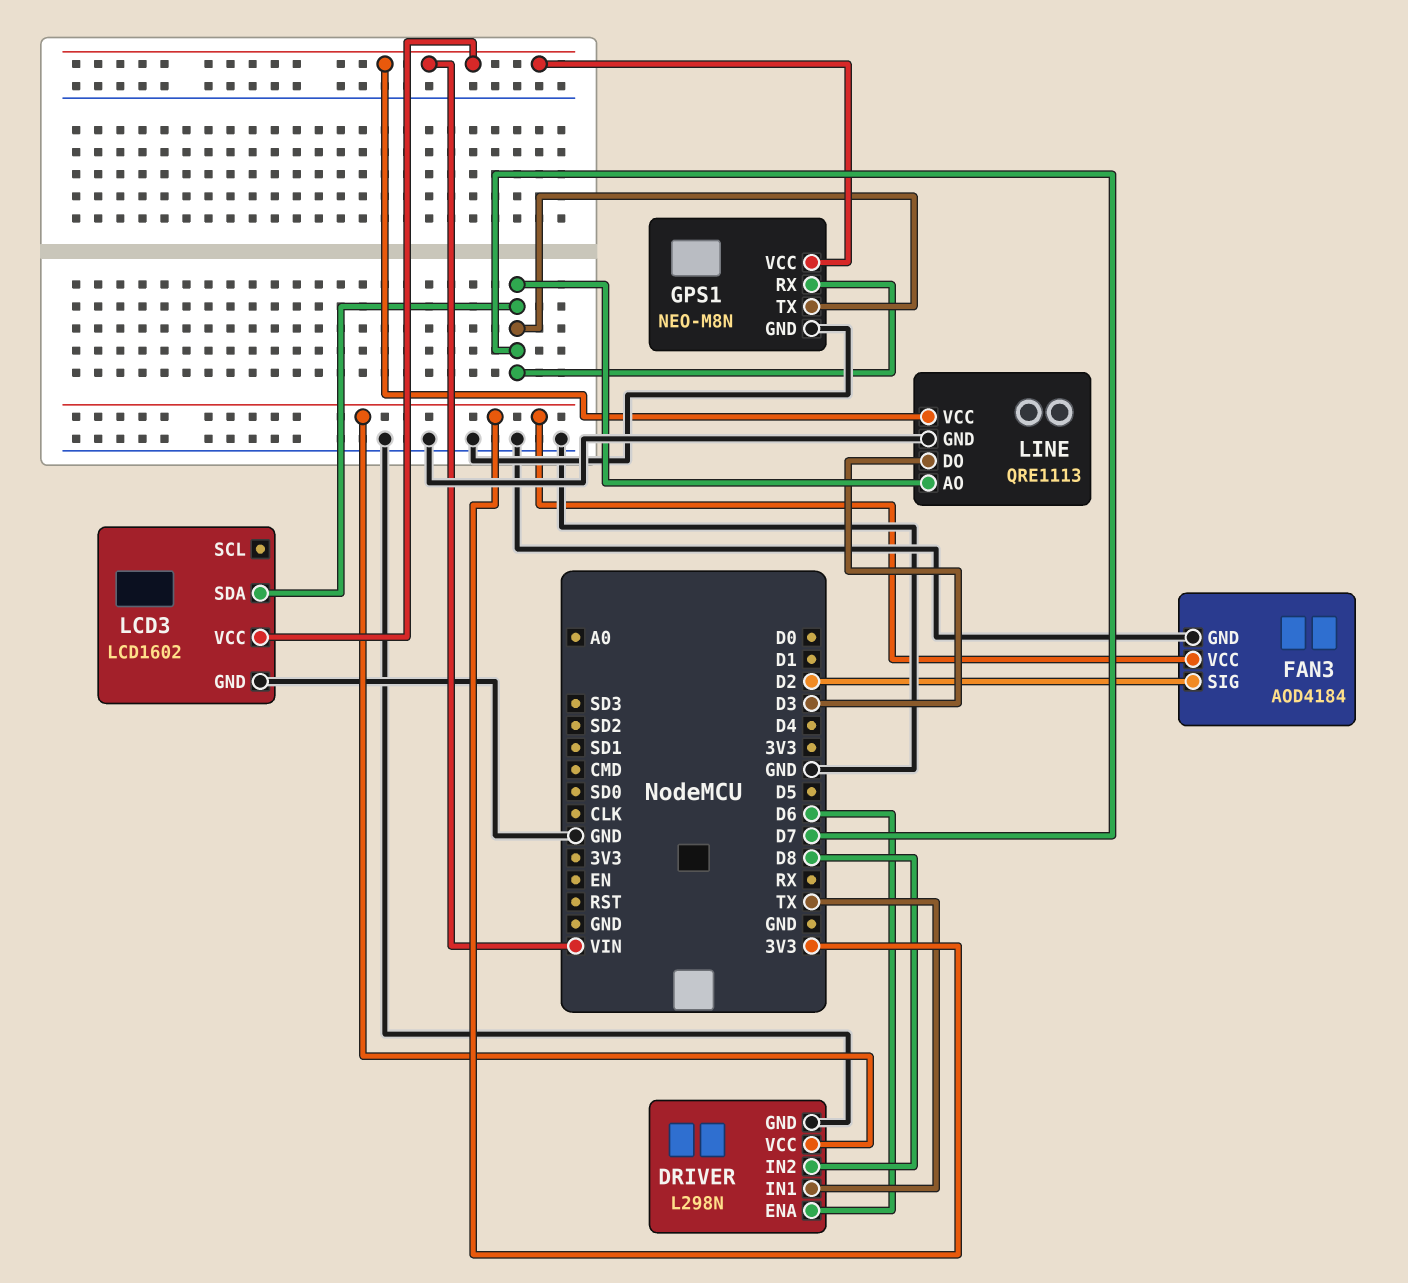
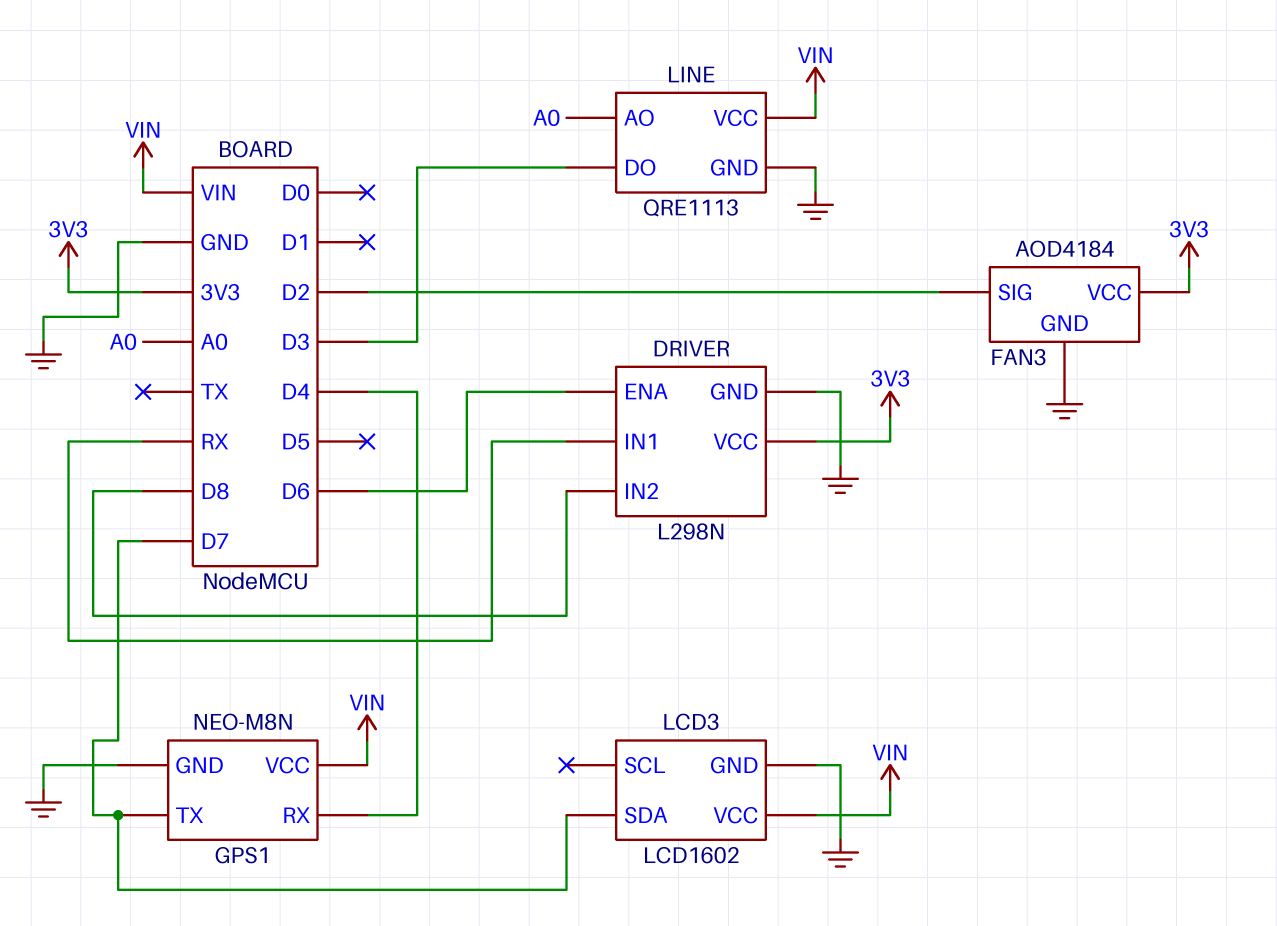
DRIVER pin IN1: TX -> RX
GPS1 pin RX: D7 -> D4
LINE pin AO: D7 -> A0

